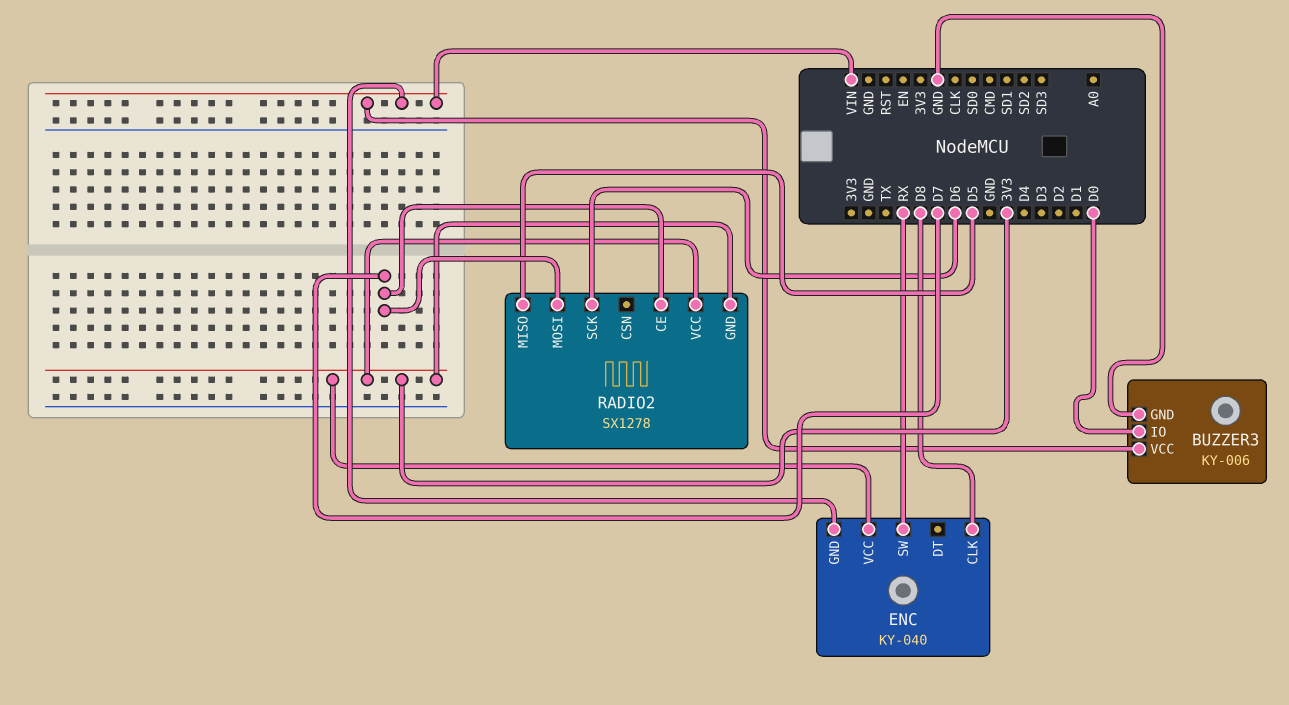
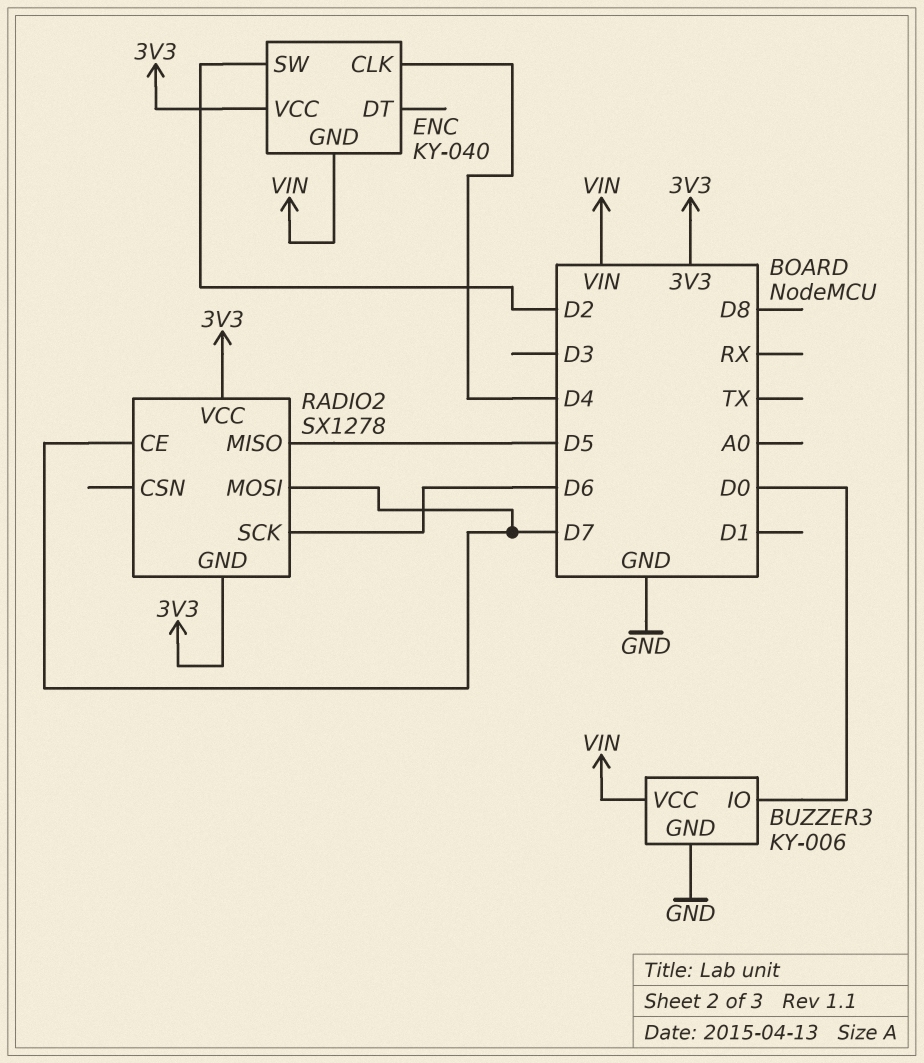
ENC pin CLK: D8 -> D4
ENC pin SW: RX -> D2

